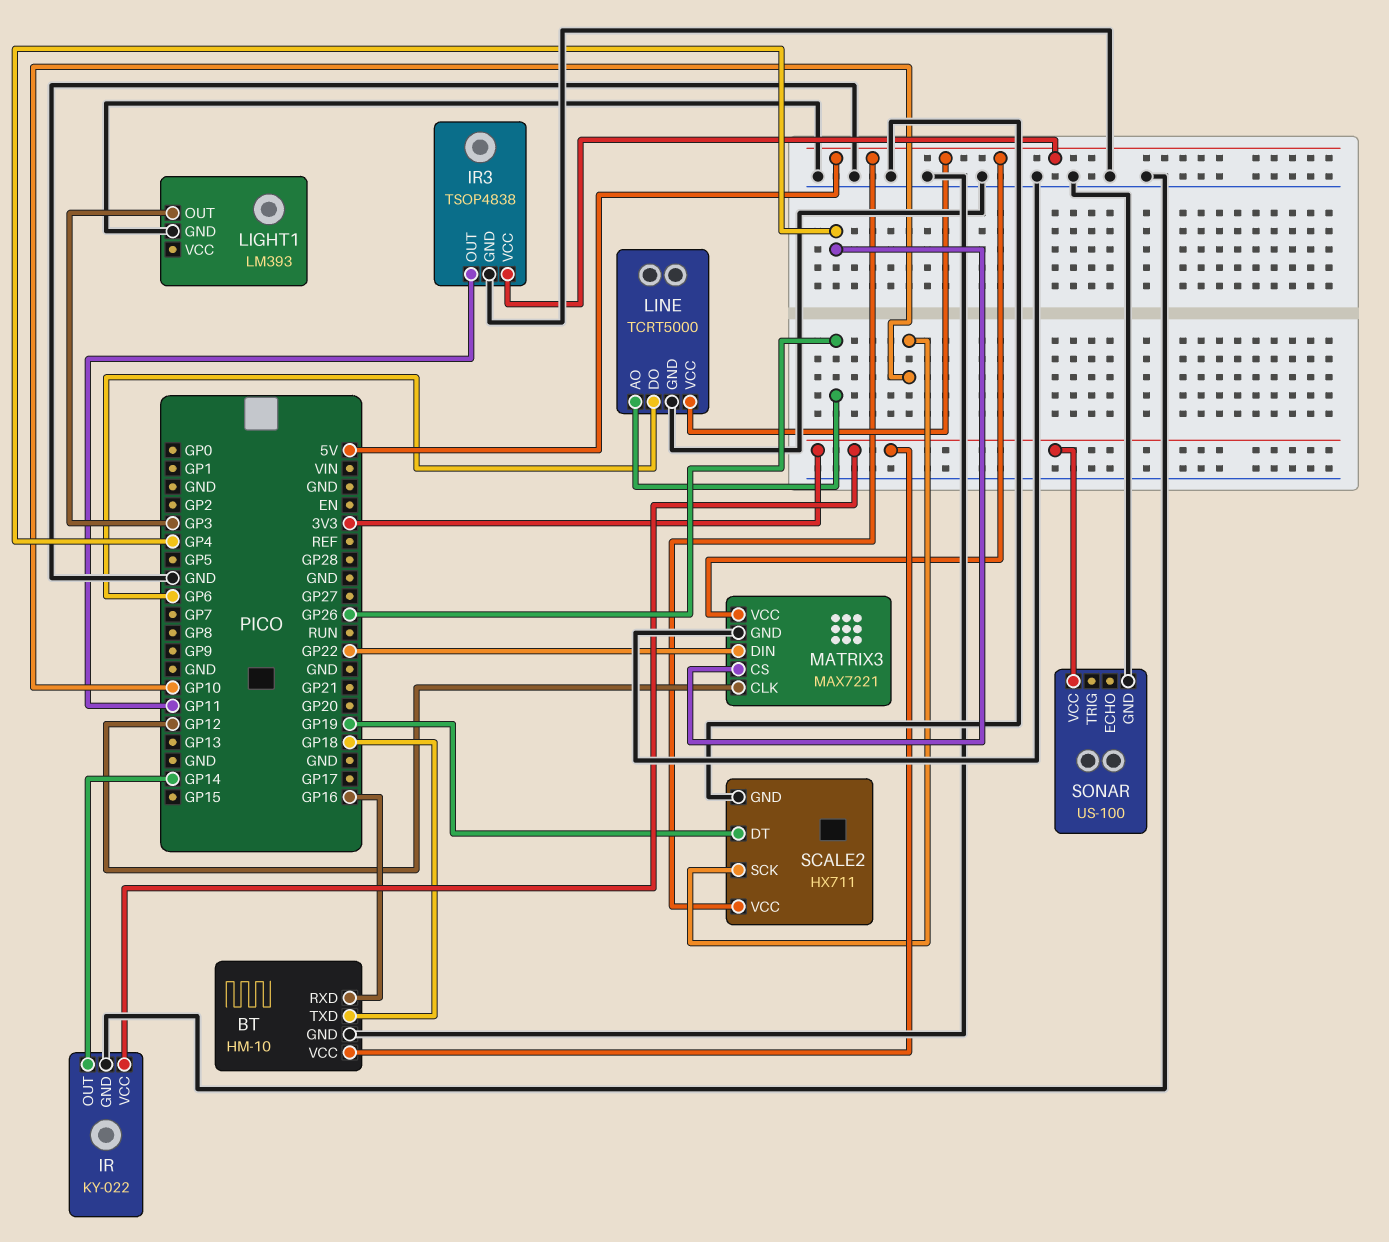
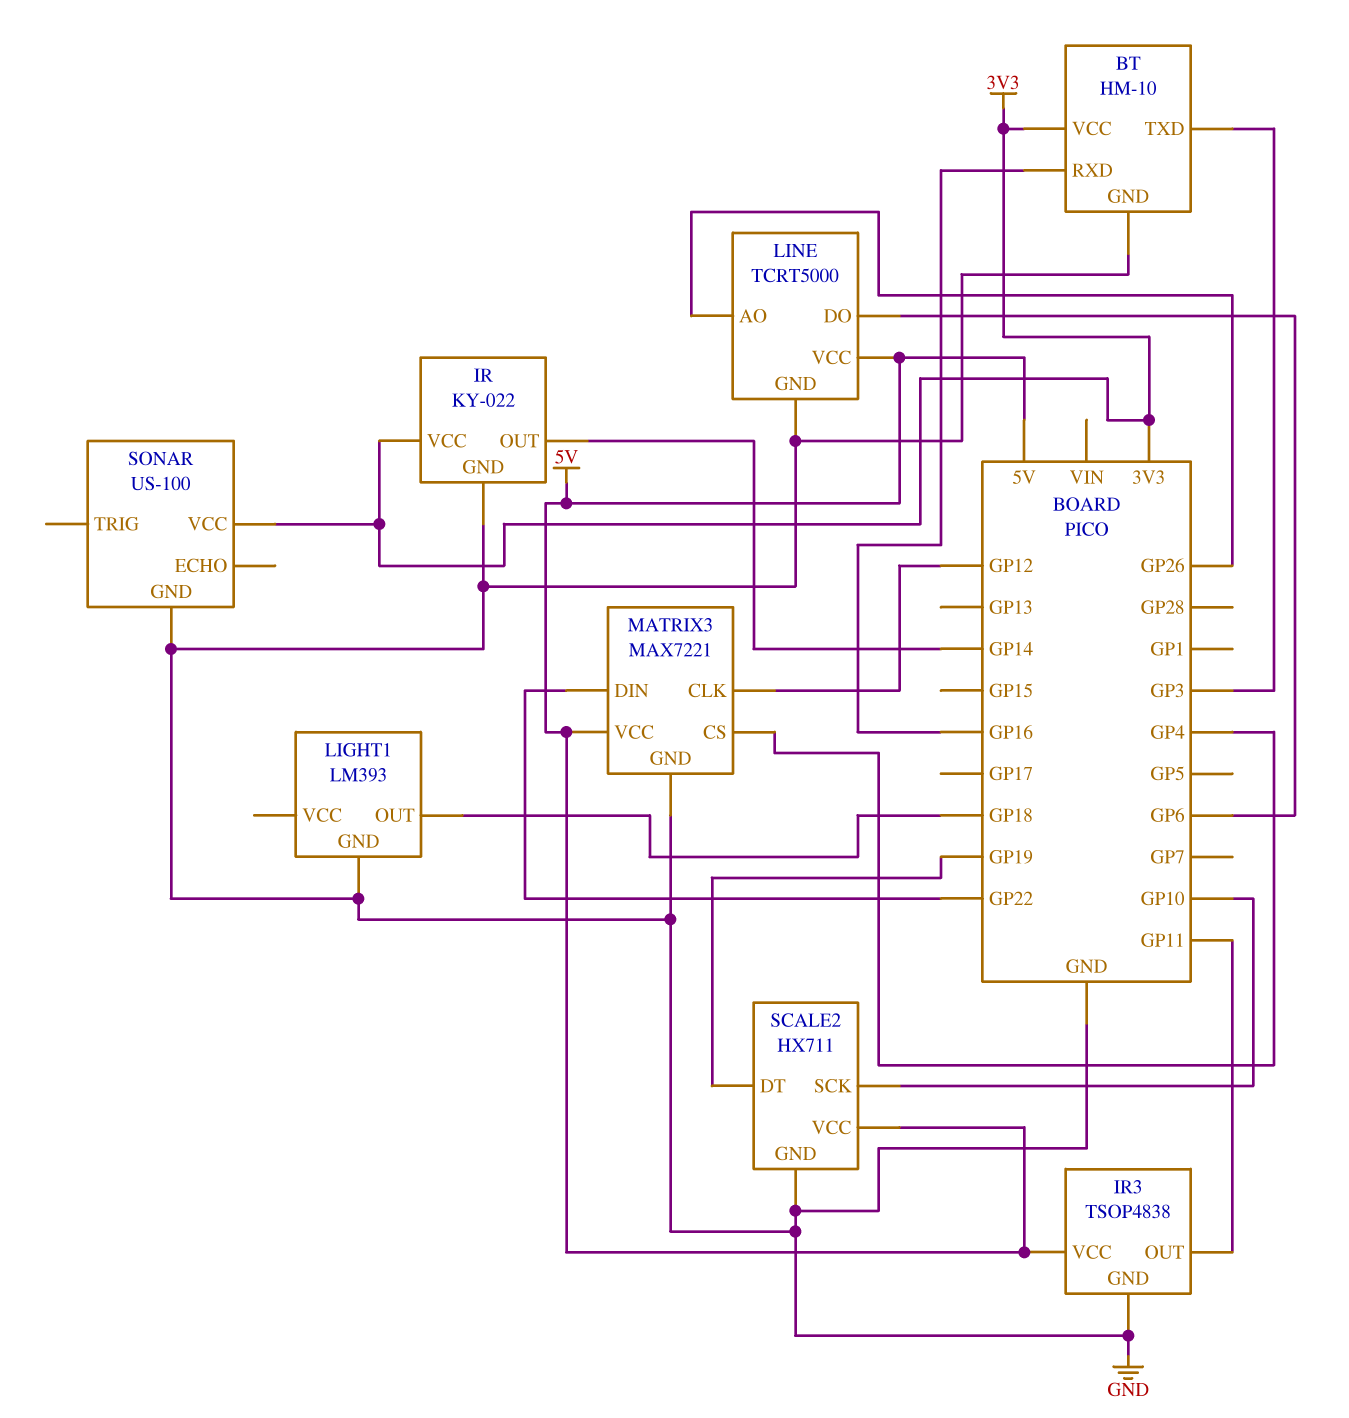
BT pin TXD: GP18 -> GP3
LIGHT1 pin OUT: GP3 -> GP18

